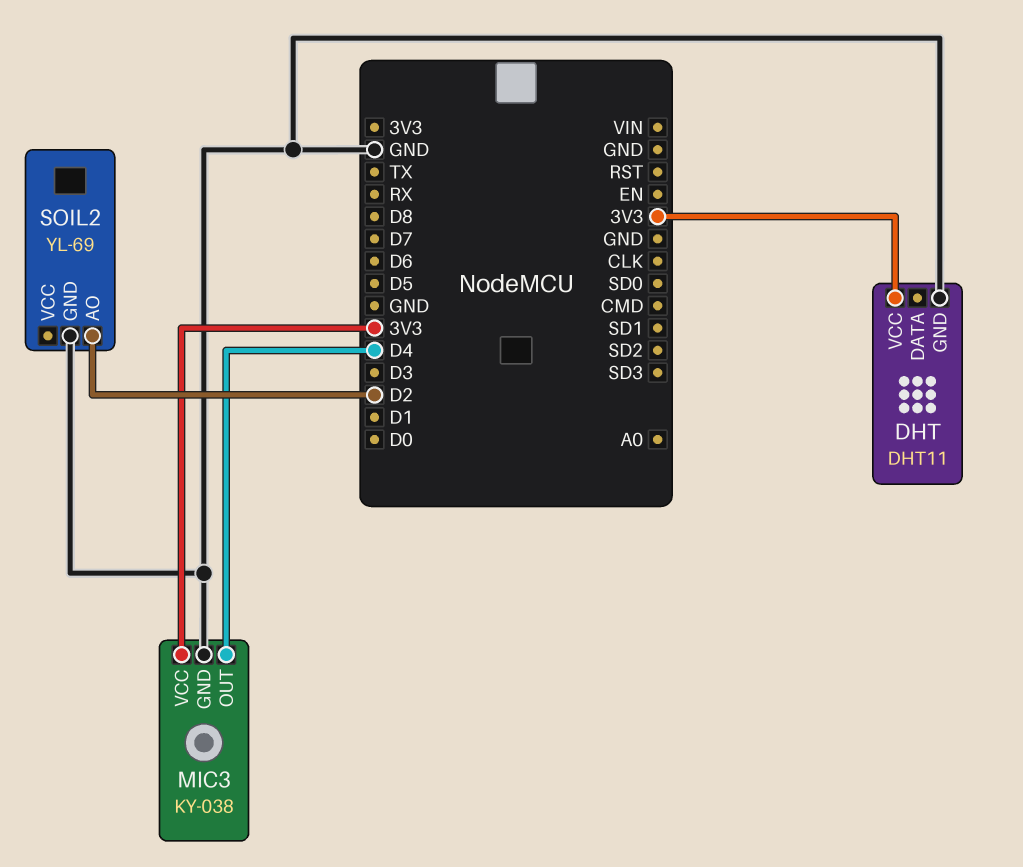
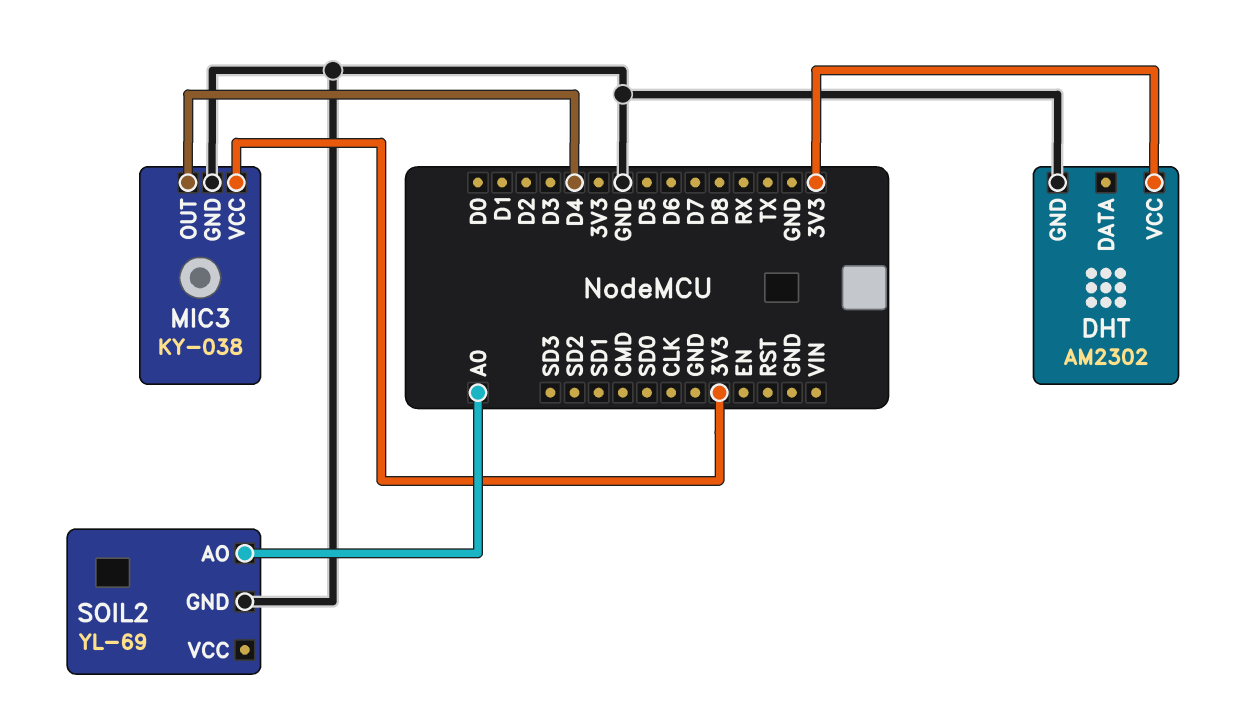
DHT: DHT11 -> AM2302
SOIL2 pin AO: D2 -> A0

